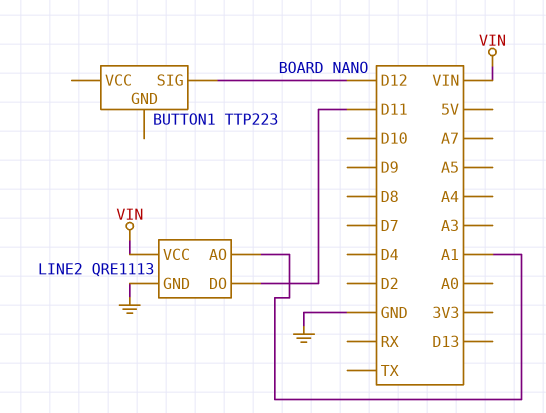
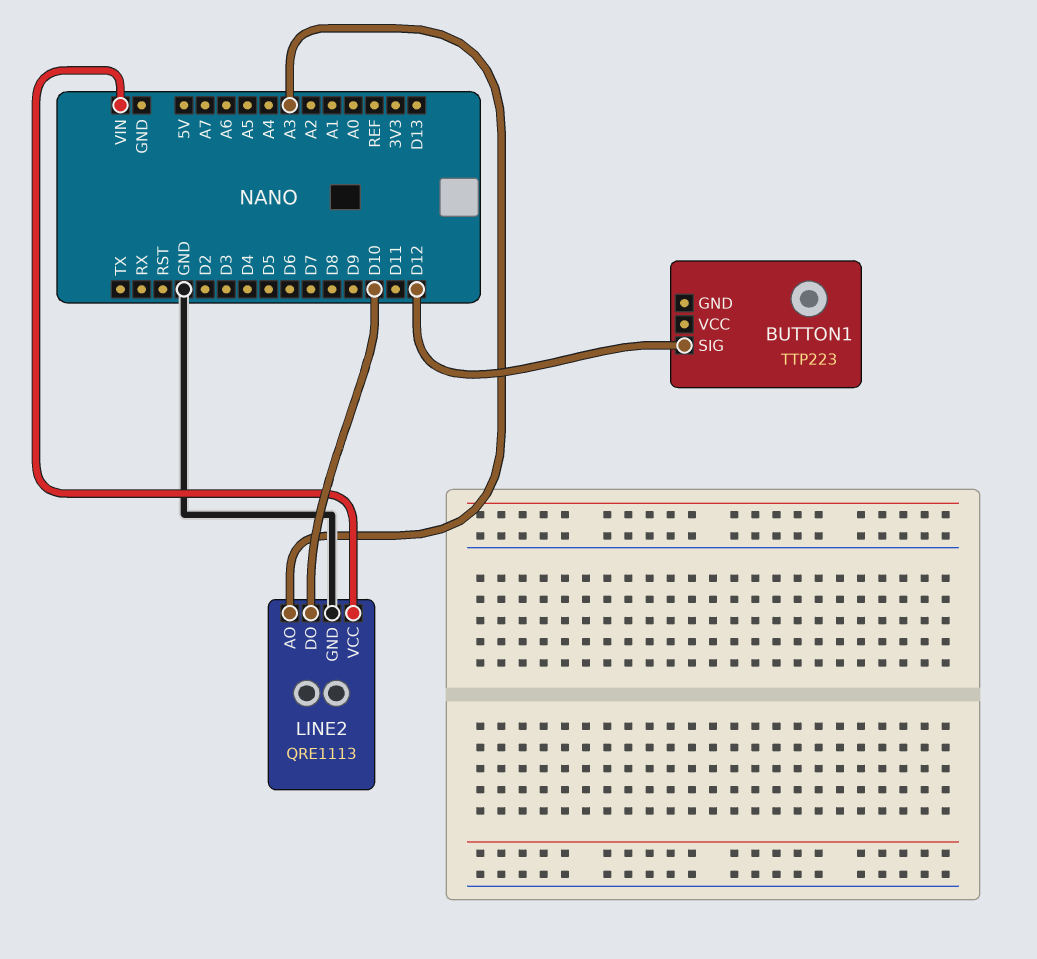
LINE2 pin AO: A1 -> A3
LINE2 pin DO: D11 -> D10

